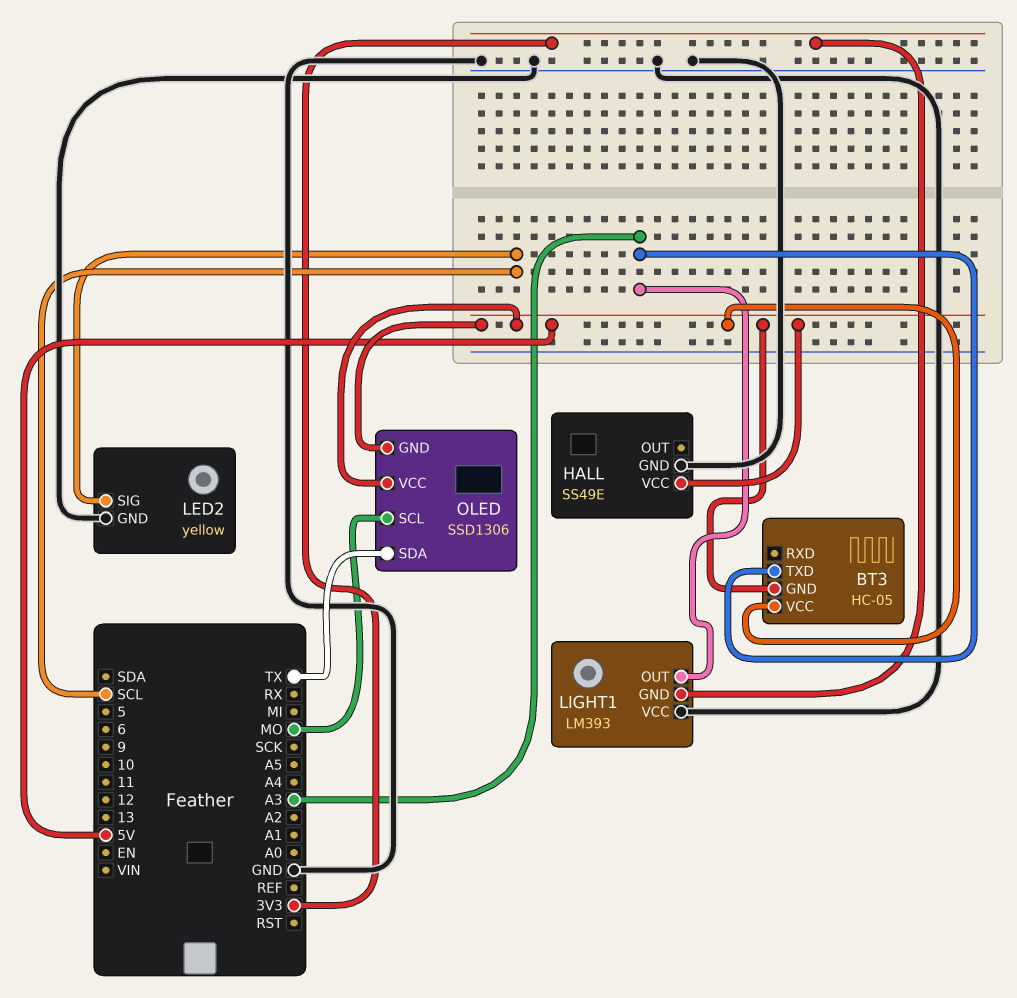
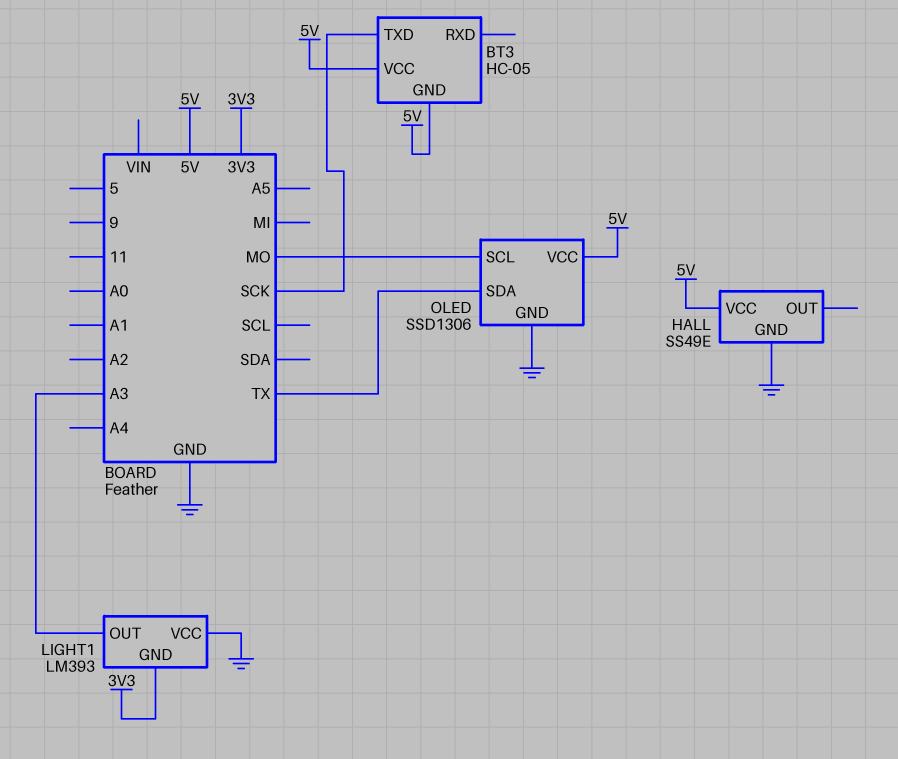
BT3 pin TXD: A3 -> SCK
LED2: yellow -> none
LED2 pin GND: GND -> none
LED2 pin SIG: SCL -> none
OLED pin GND: 5V -> GND

